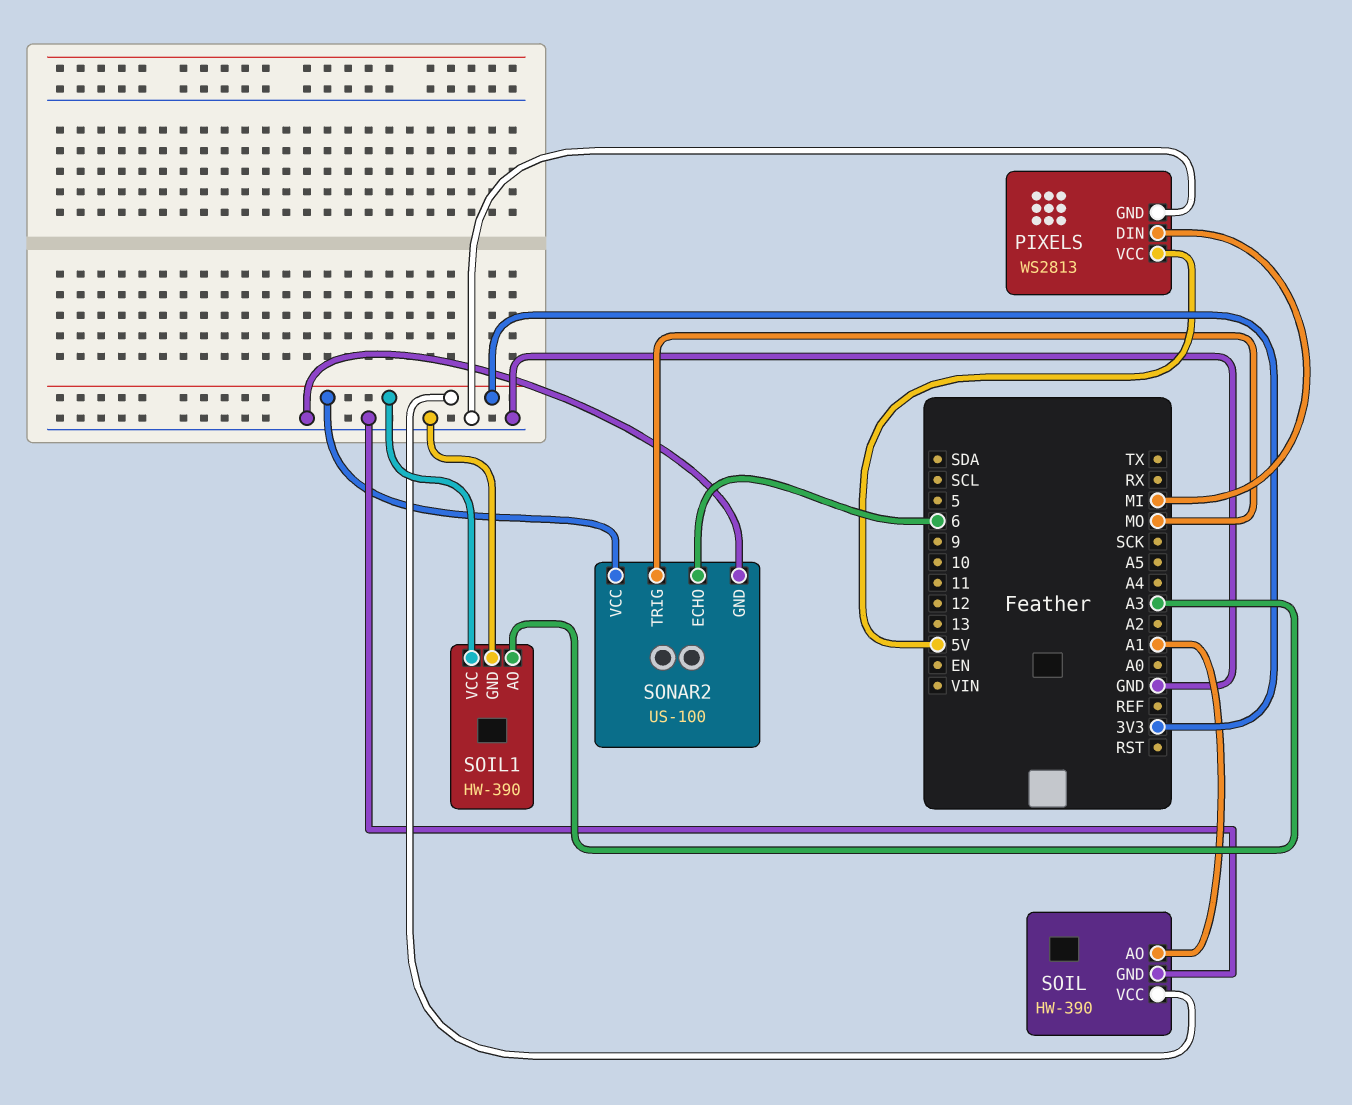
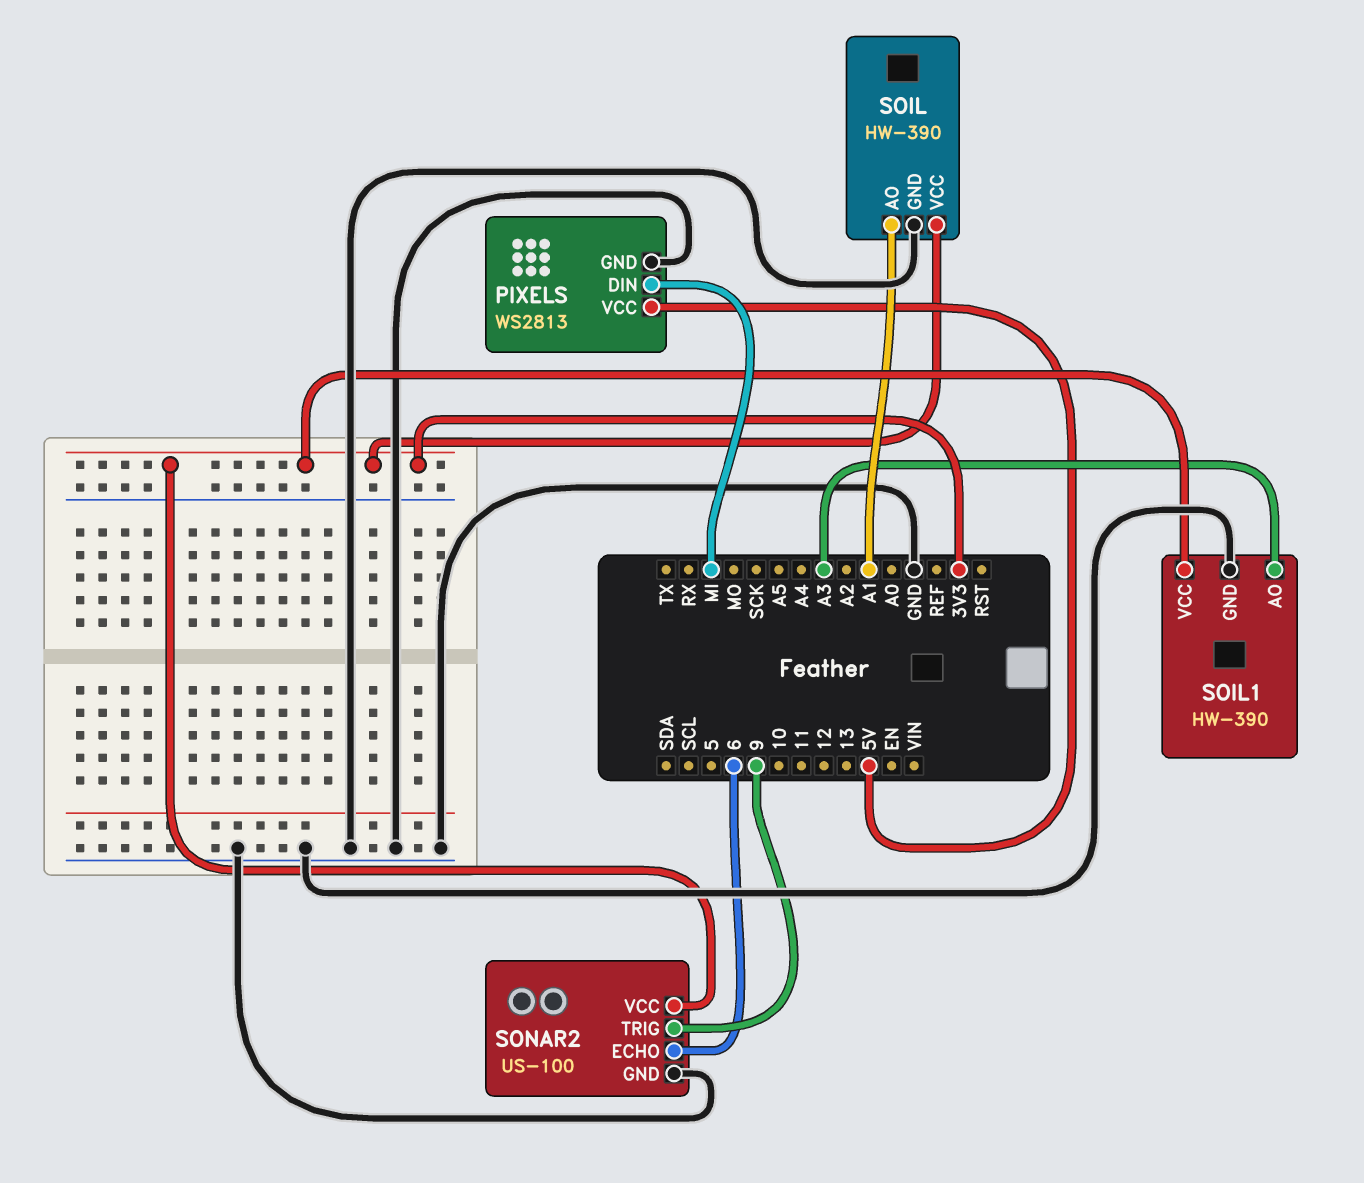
SONAR2 pin TRIG: MO -> 9

